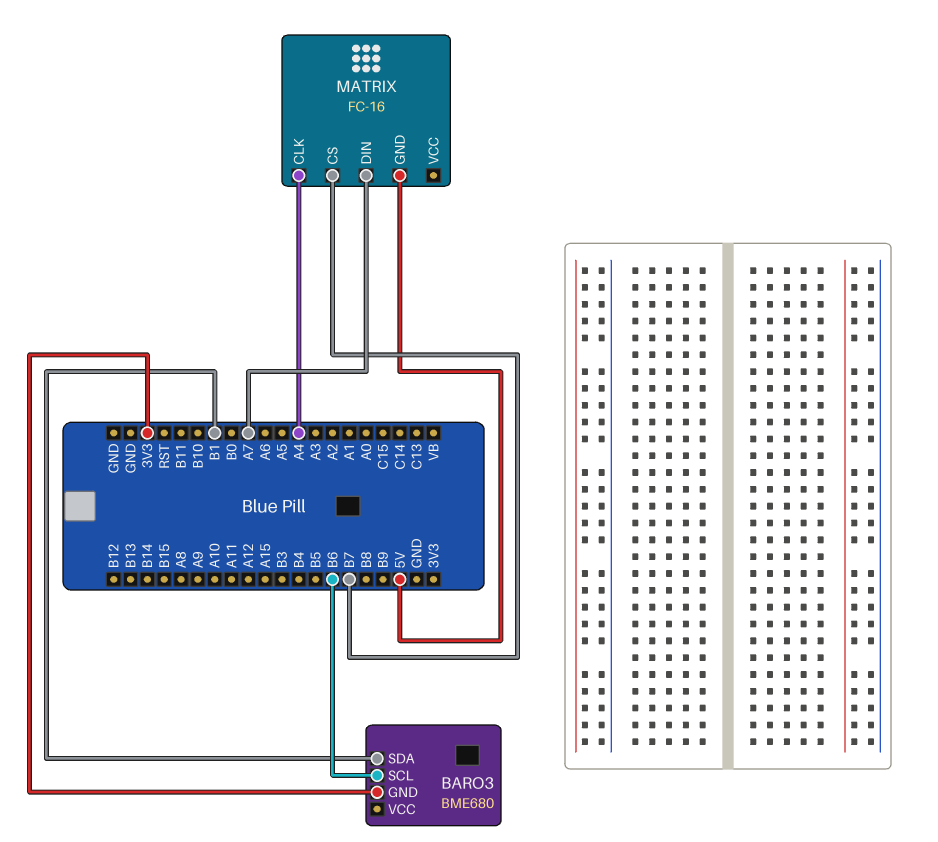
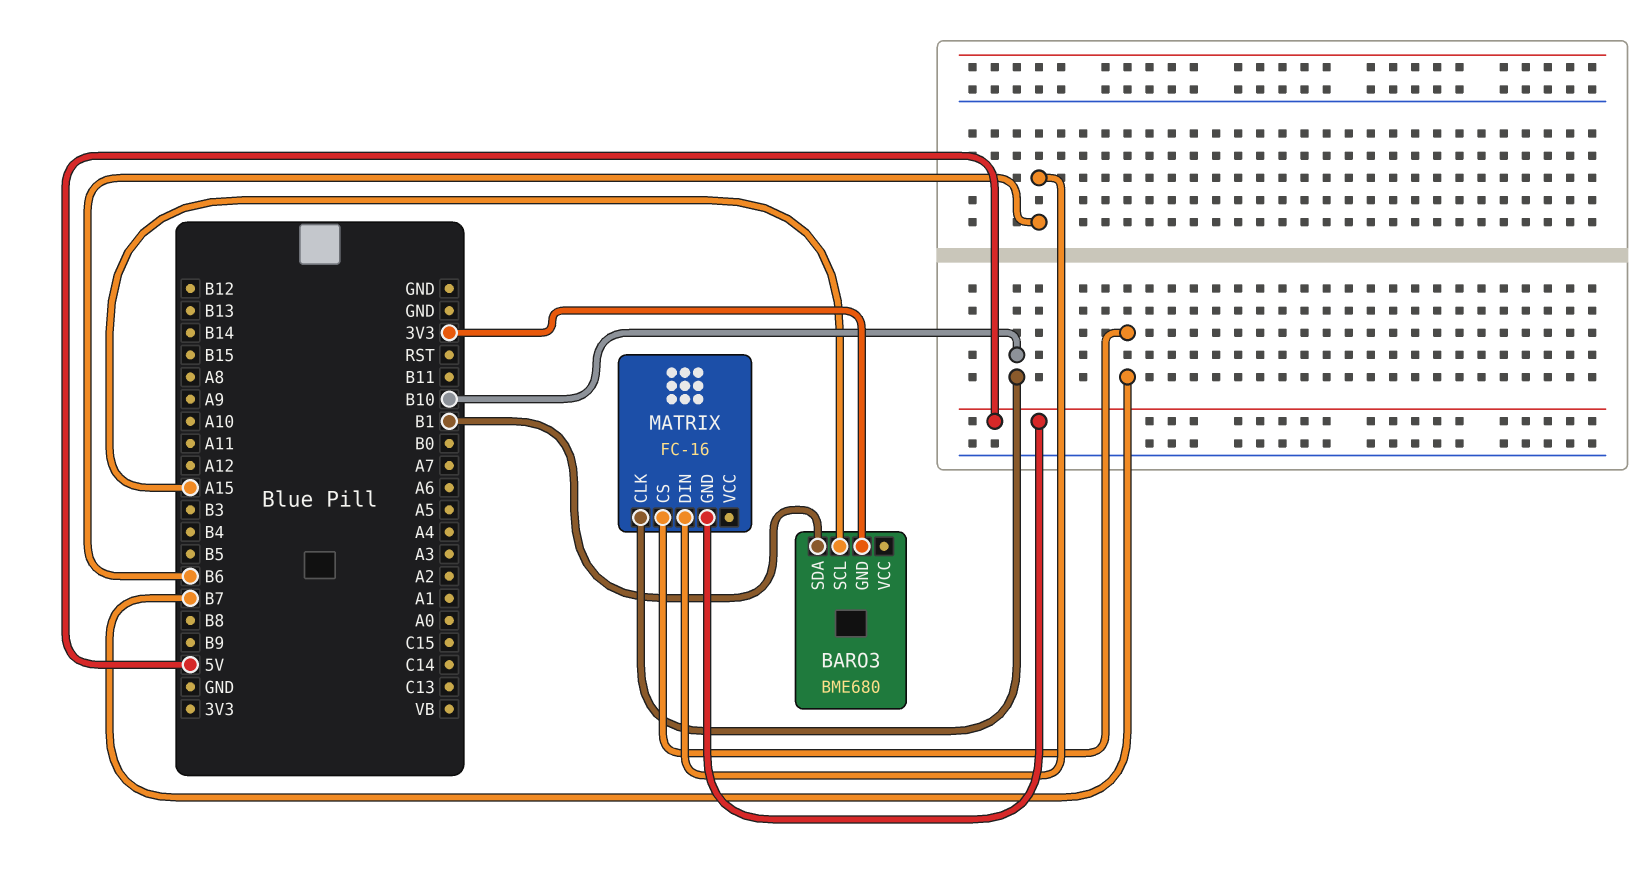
BARO3 pin SCL: B6 -> A15
MATRIX pin CLK: A4 -> B10
MATRIX pin DIN: A7 -> B6

